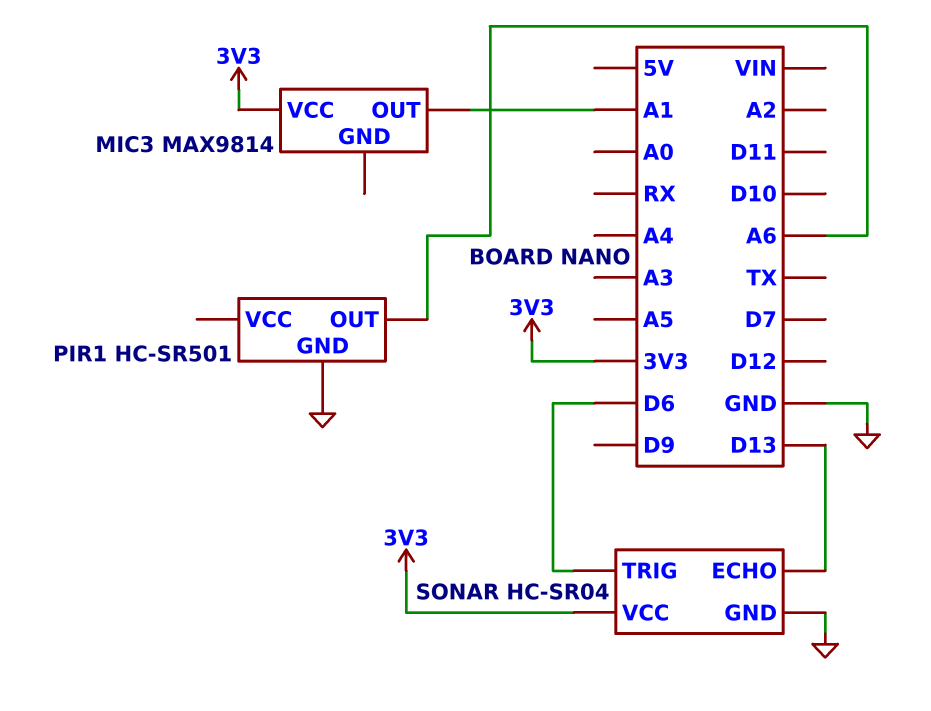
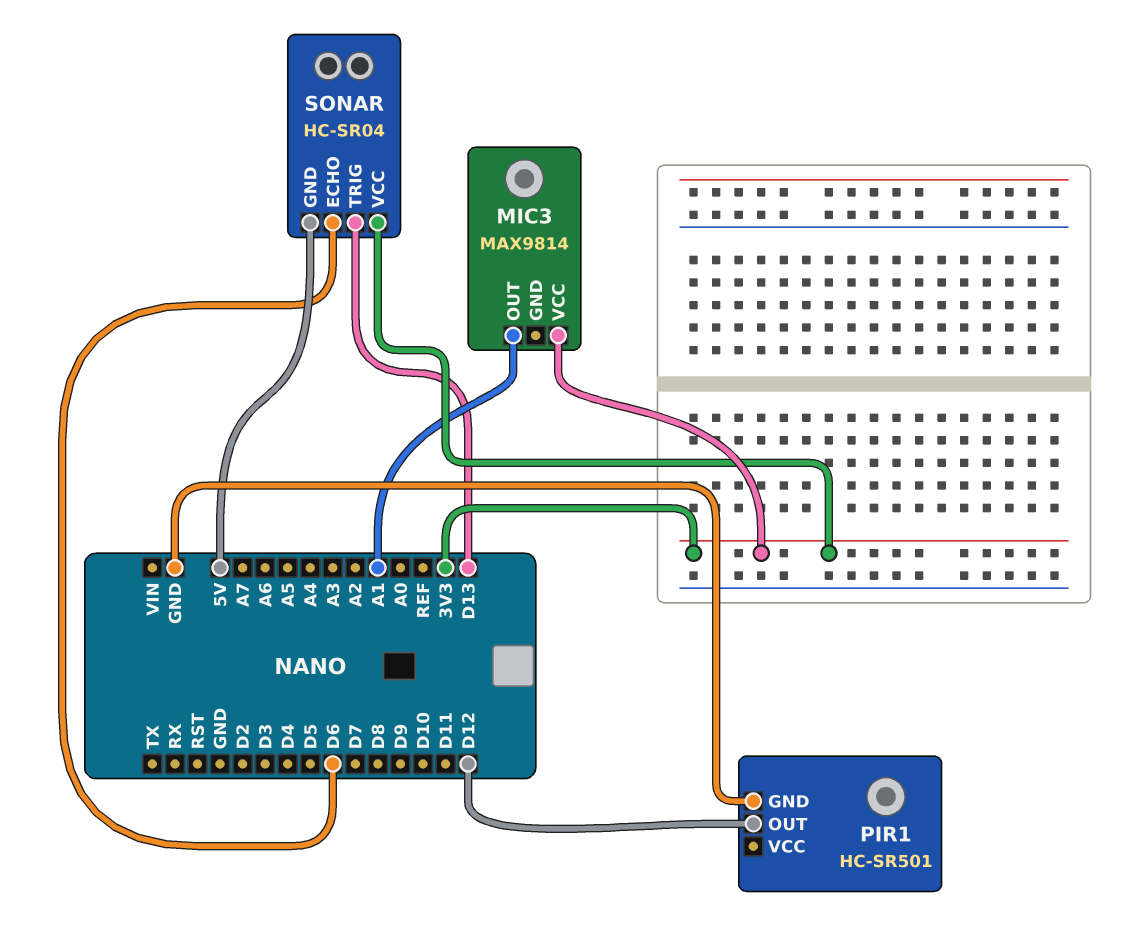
PIR1 pin OUT: A6 -> D12
SONAR pin ECHO: D13 -> D6
SONAR pin GND: GND -> 5V
SONAR pin TRIG: D6 -> D13

